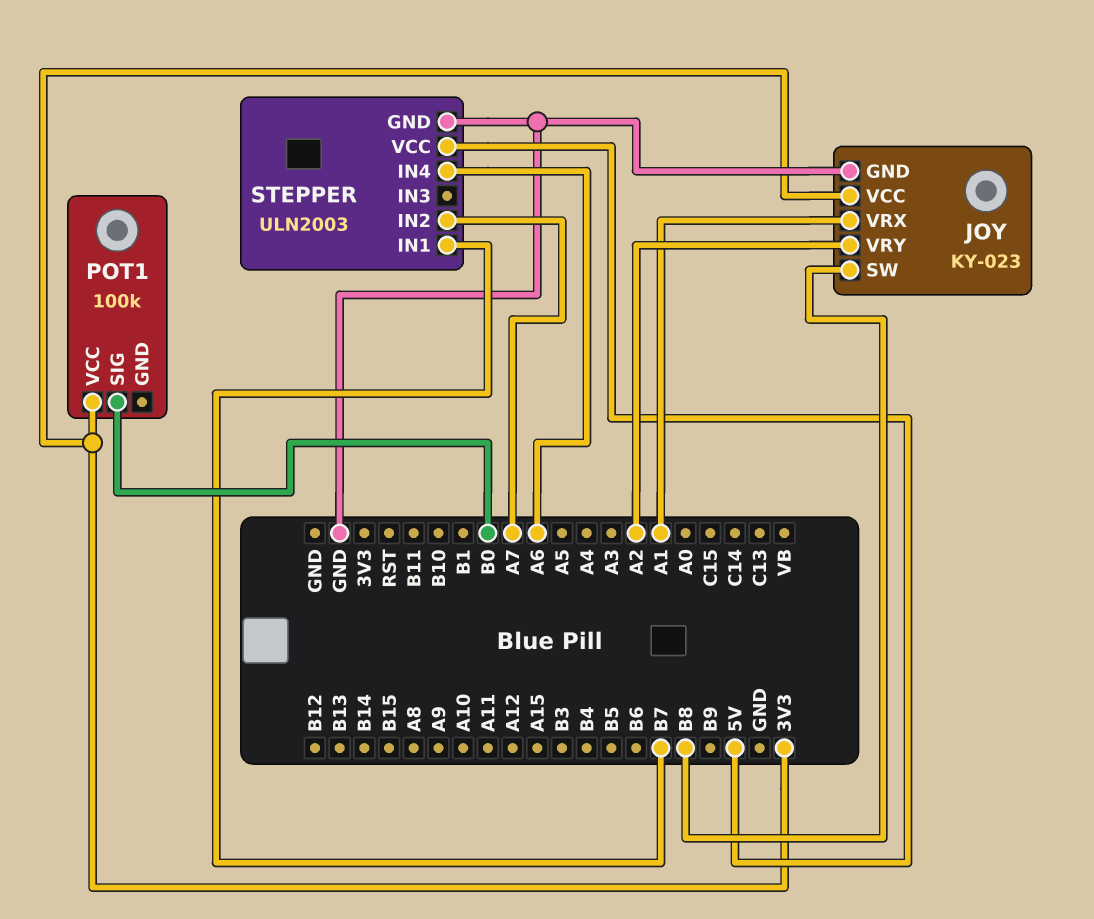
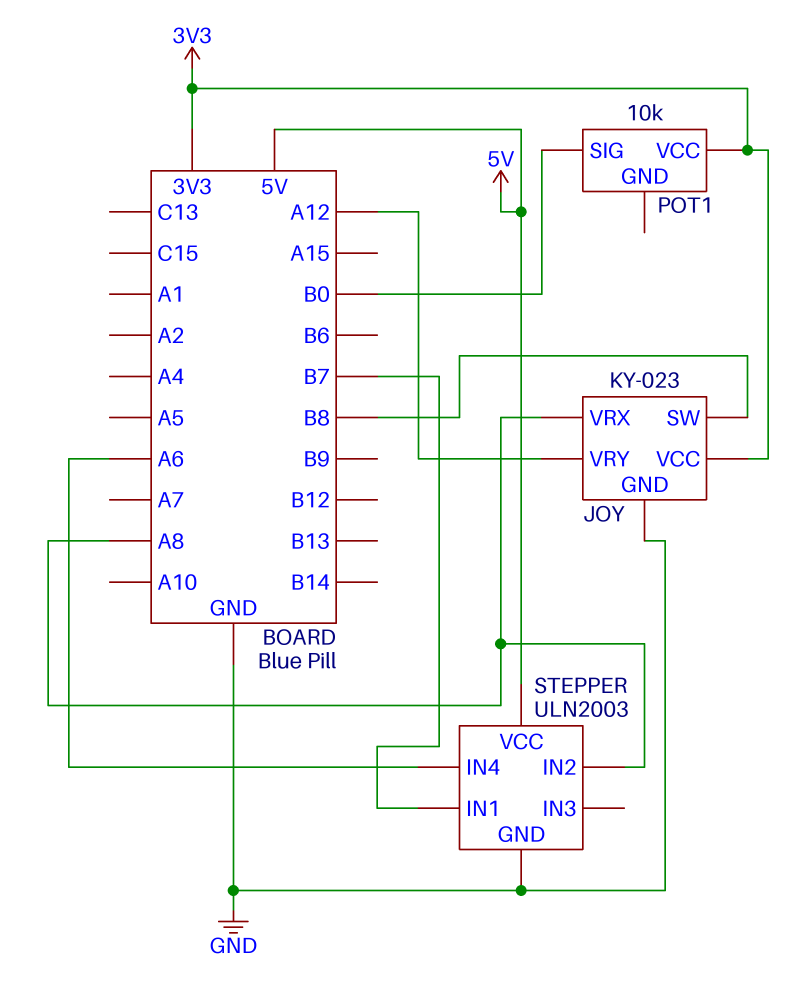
JOY pin VRX: A1 -> A8
JOY pin VRY: A2 -> A12
POT1: 100k -> 10k
STEPPER pin IN2: A7 -> A8

